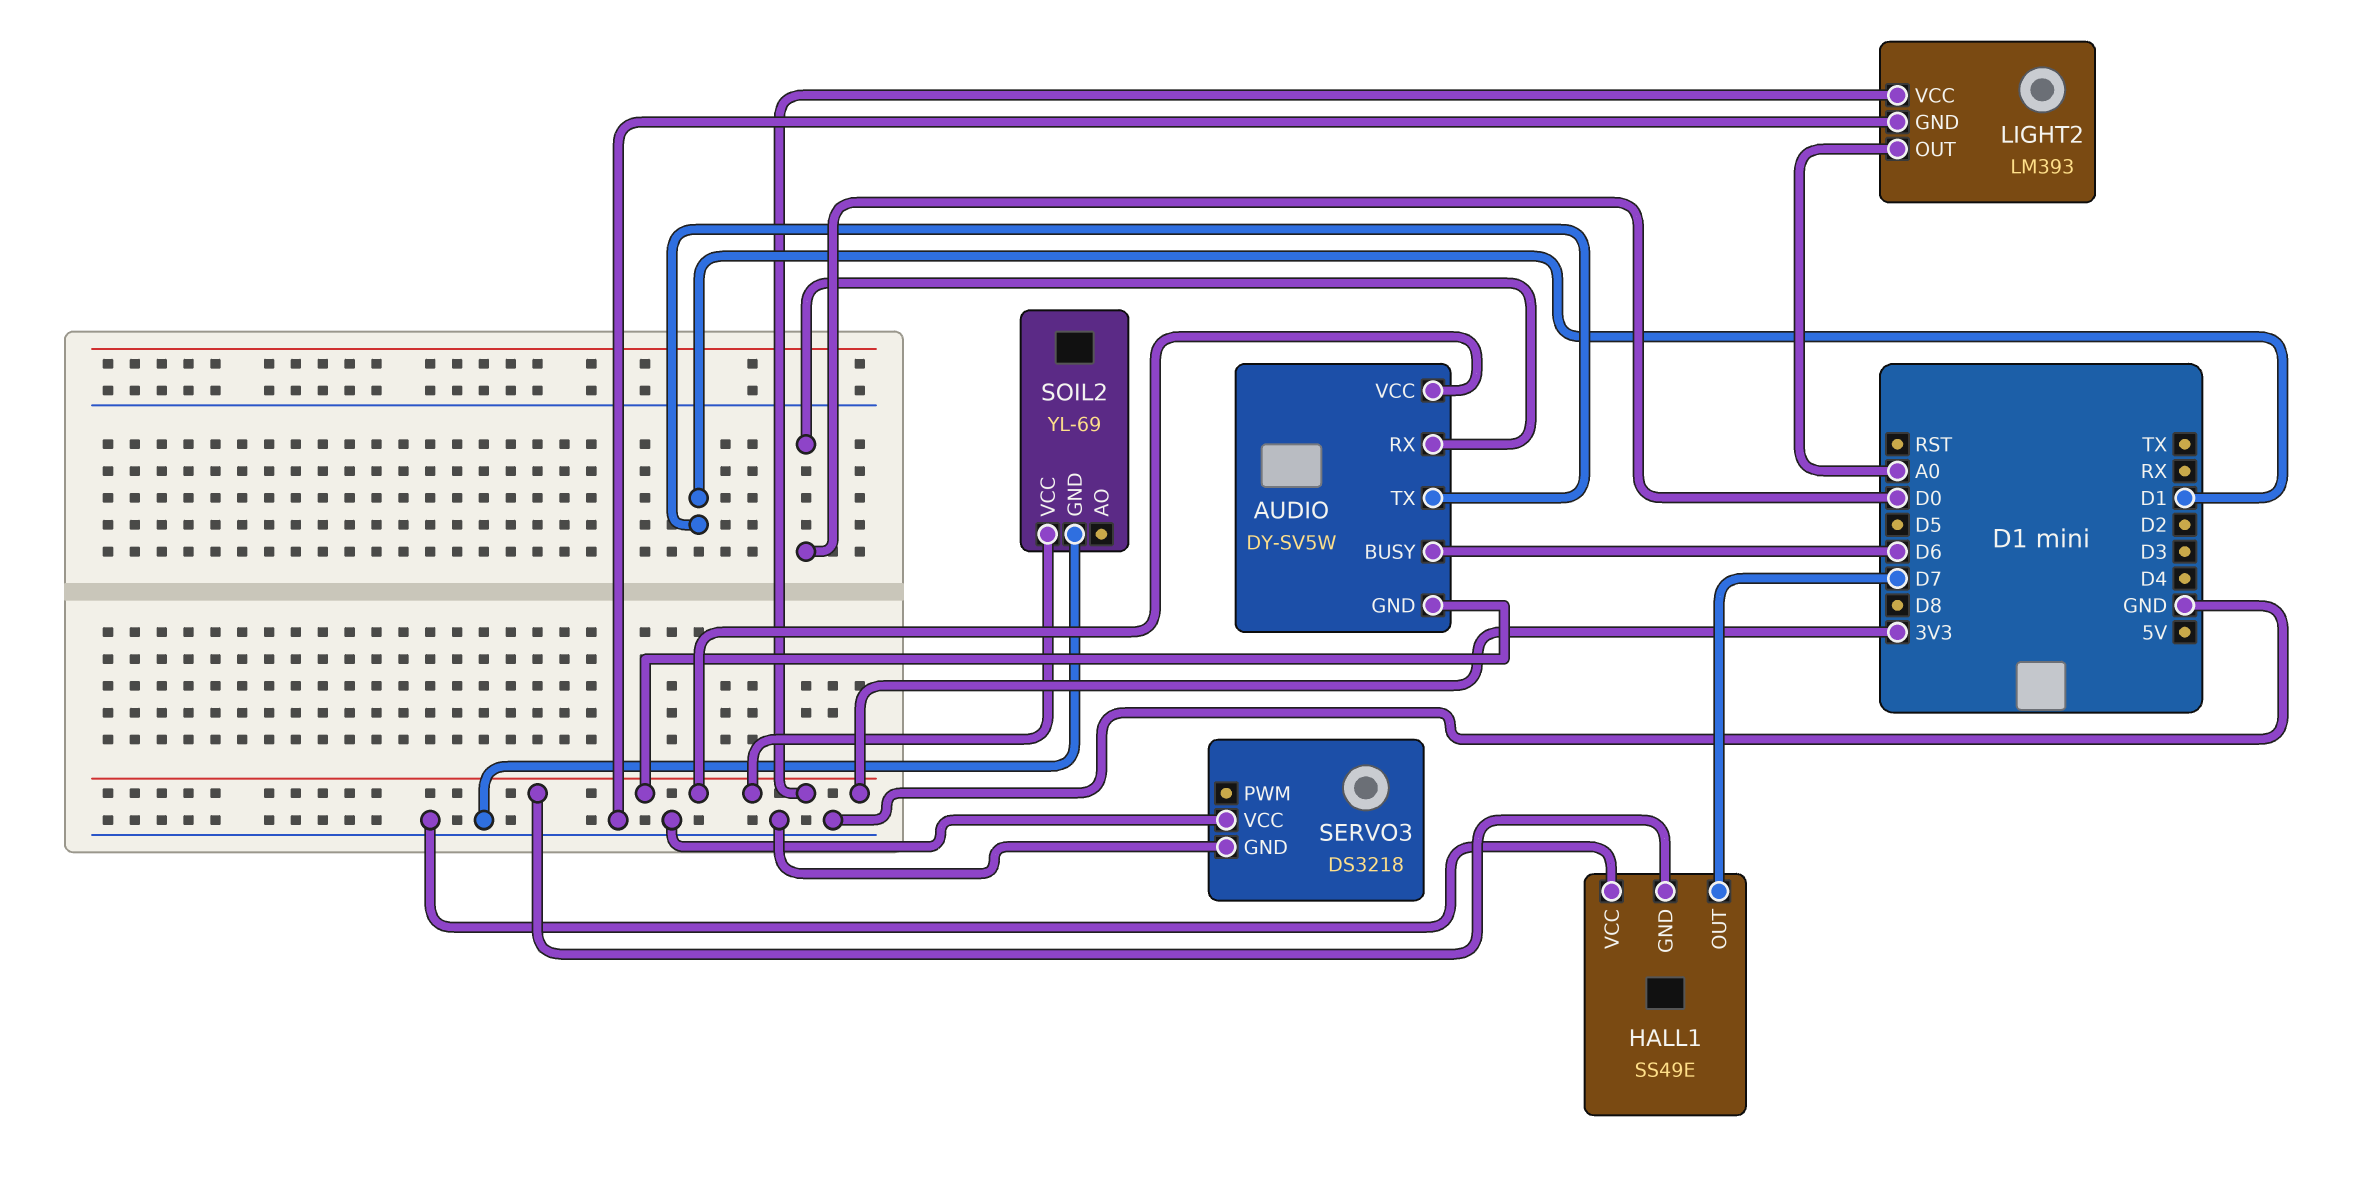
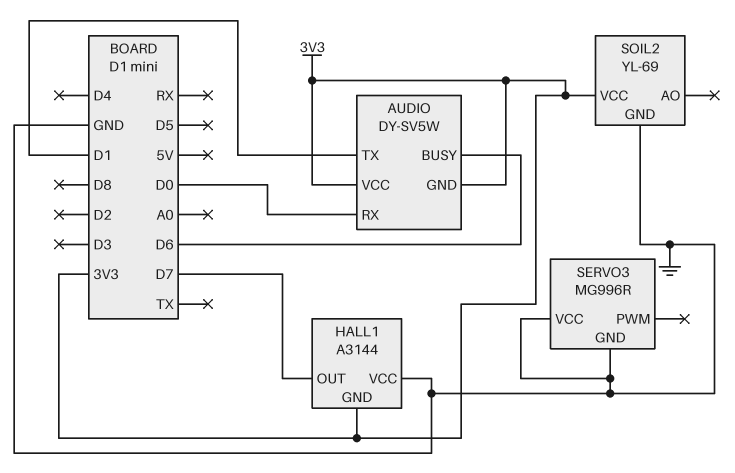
HALL1: SS49E -> A3144
LIGHT2: LM393 -> none
LIGHT2 pin GND: GND -> none
LIGHT2 pin OUT: A0 -> none
LIGHT2 pin VCC: 3V3 -> none
SERVO3: DS3218 -> MG996R

